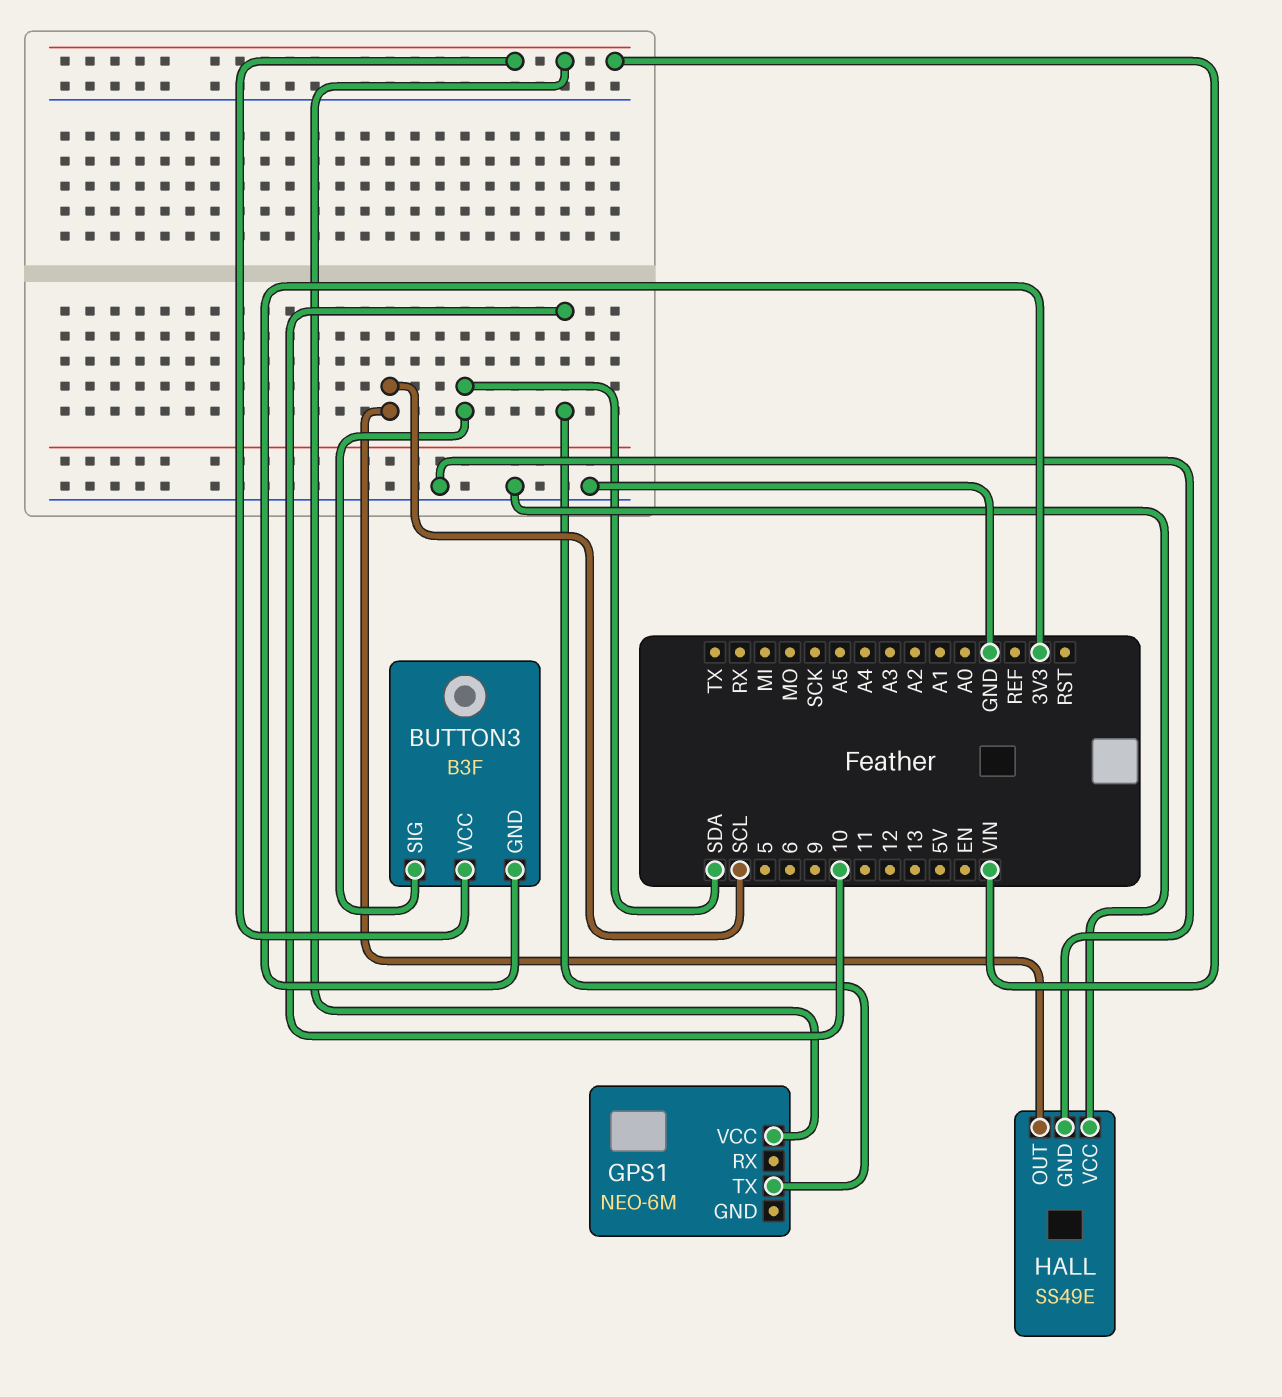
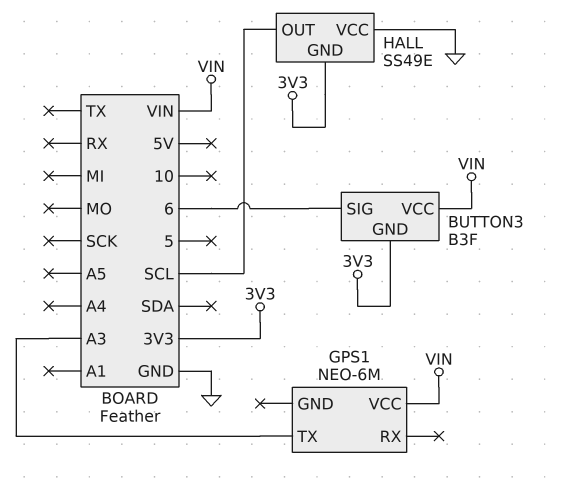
BUTTON3 pin SIG: SDA -> 6
GPS1 pin TX: 10 -> A3
HALL pin GND: GND -> 3V3

